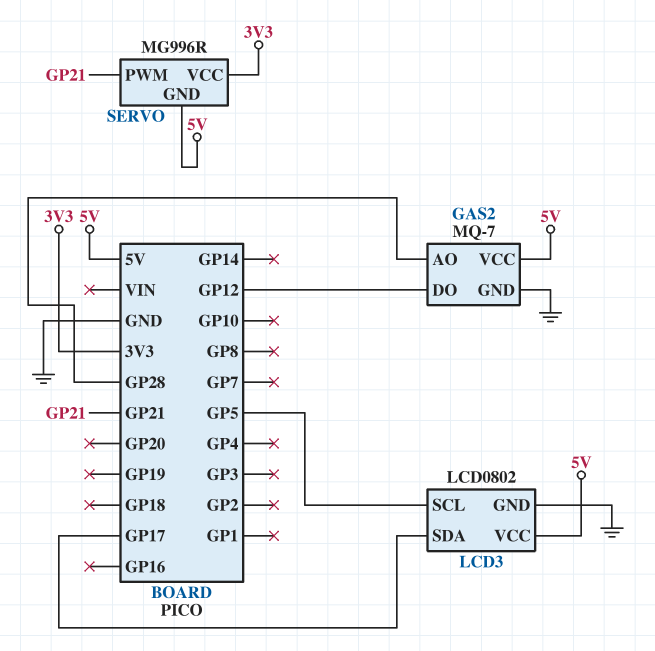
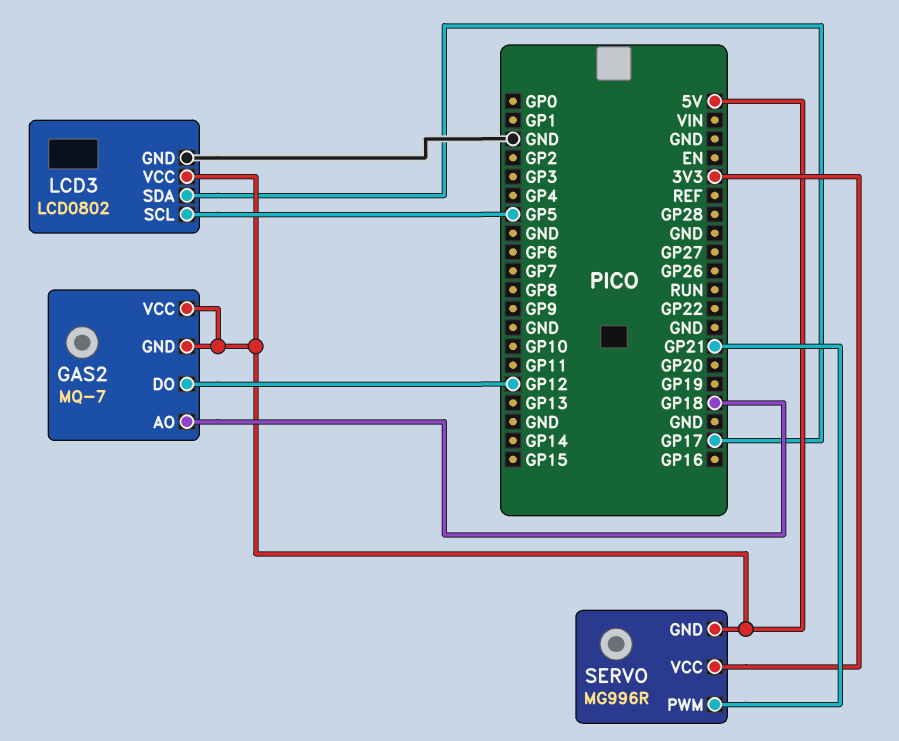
GAS2 pin AO: GP28 -> GP18
GAS2 pin GND: GND -> 5V

